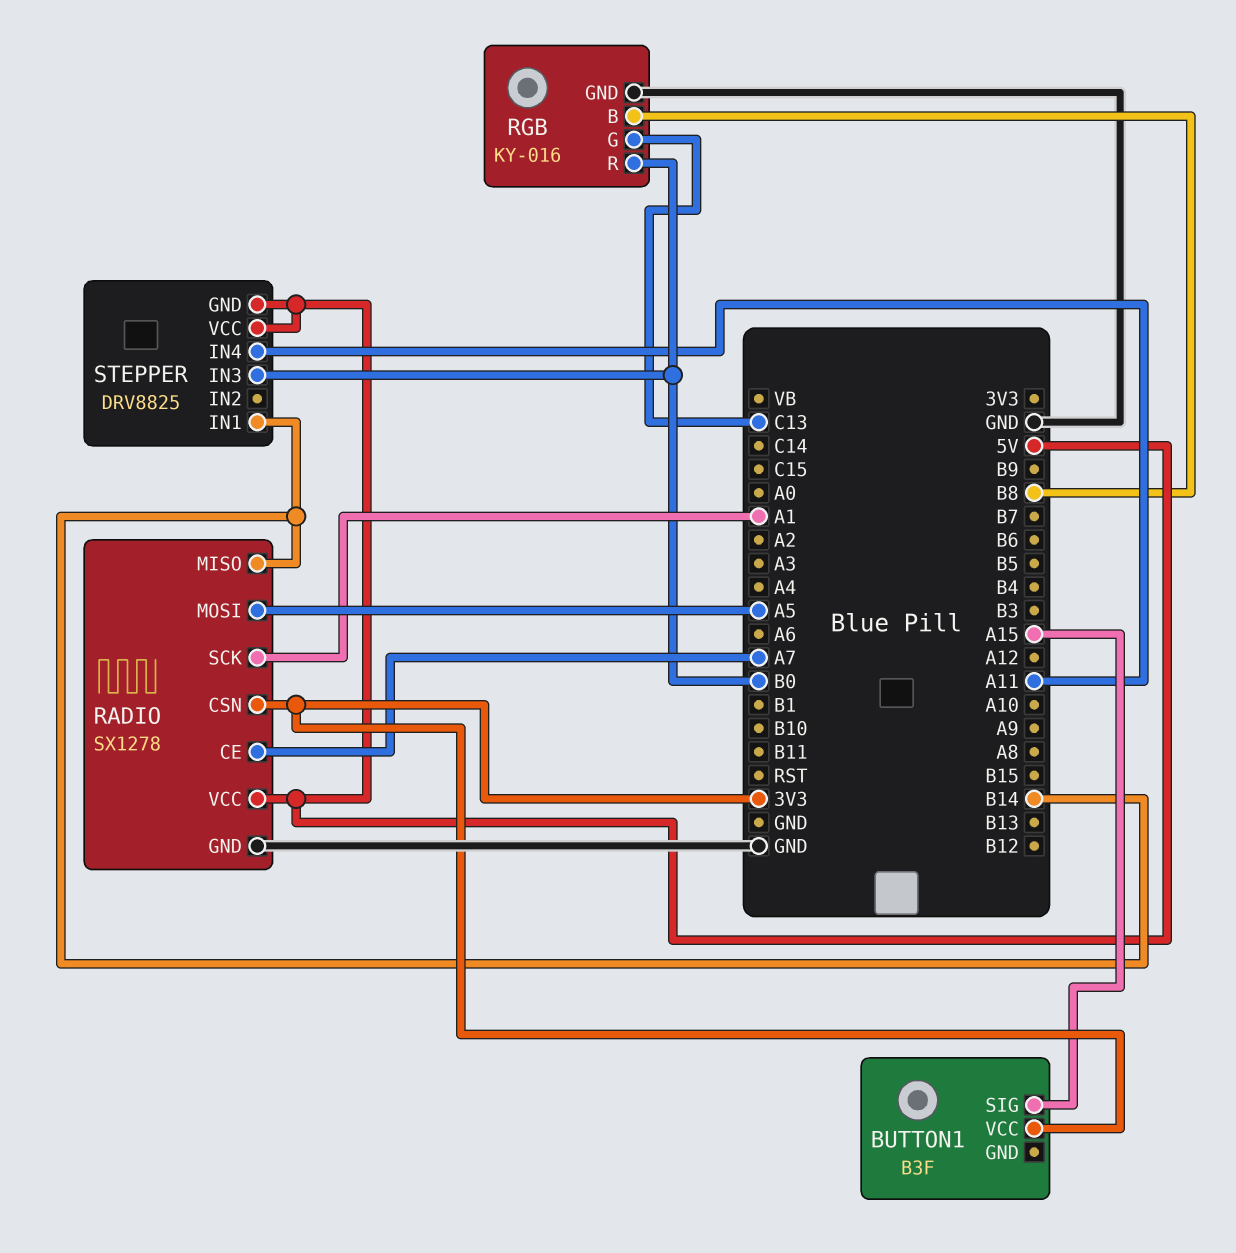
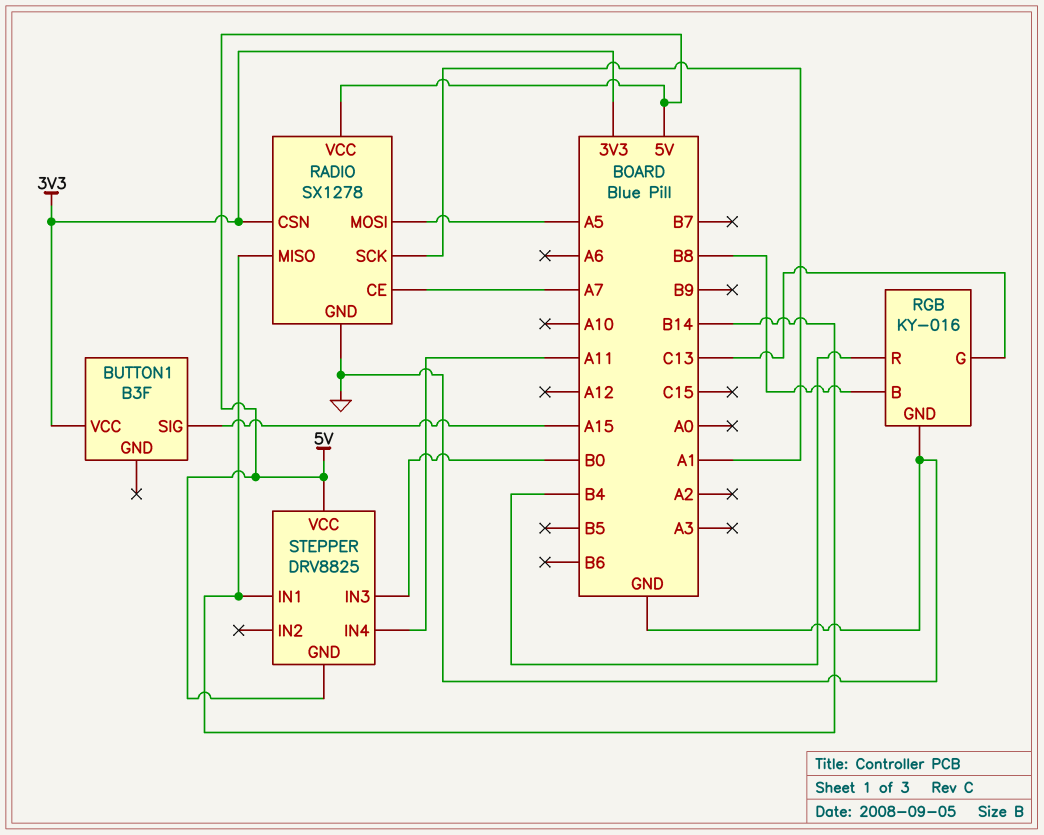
RGB pin R: B0 -> B4

